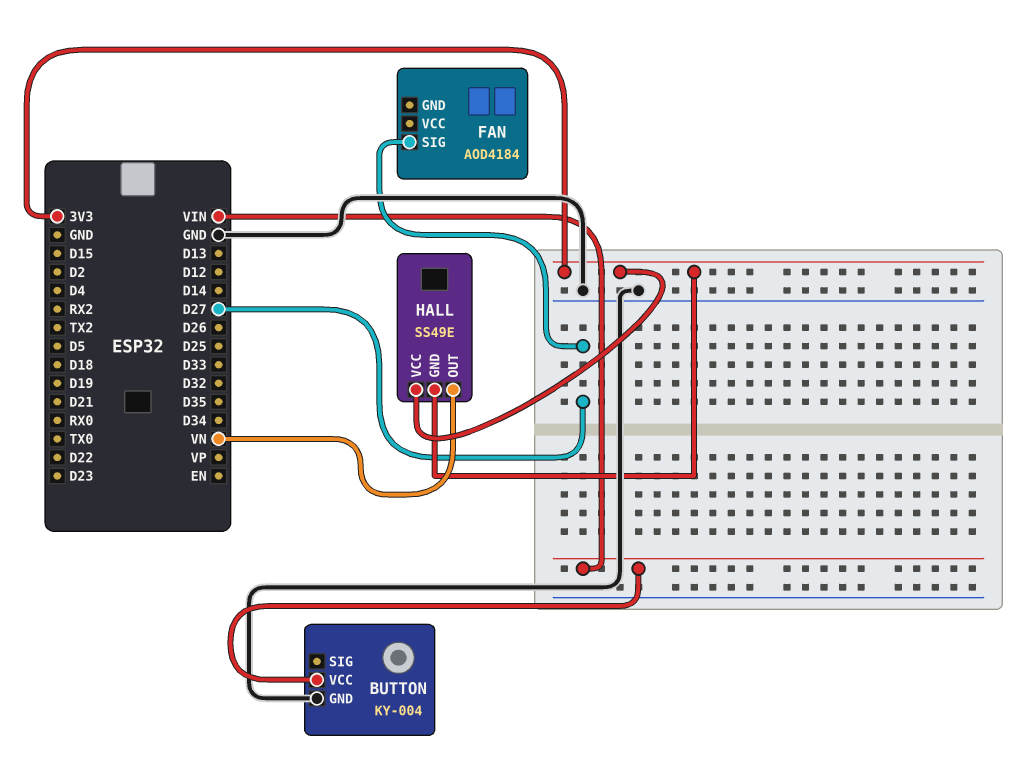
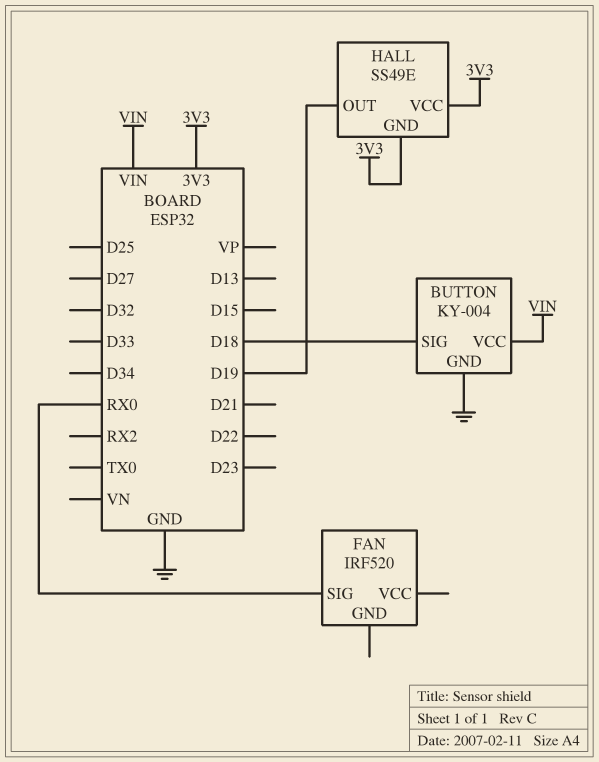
BUTTON pin SIG: none -> D18
FAN: AOD4184 -> IRF520
FAN pin SIG: D27 -> RX0
HALL pin OUT: VN -> D19

